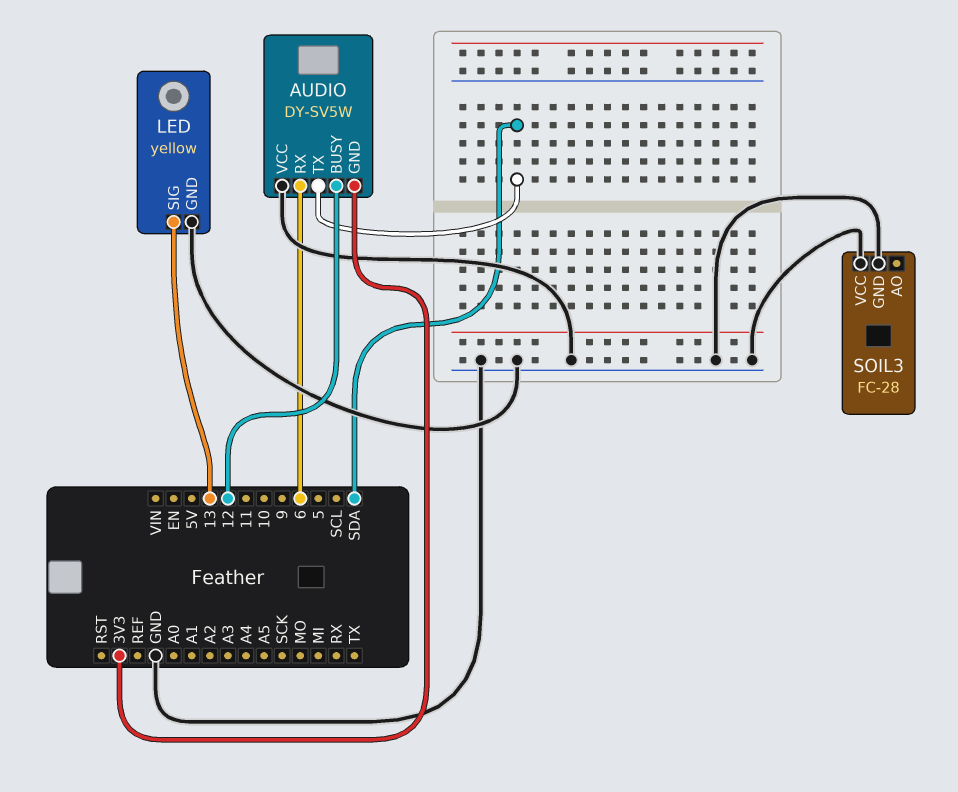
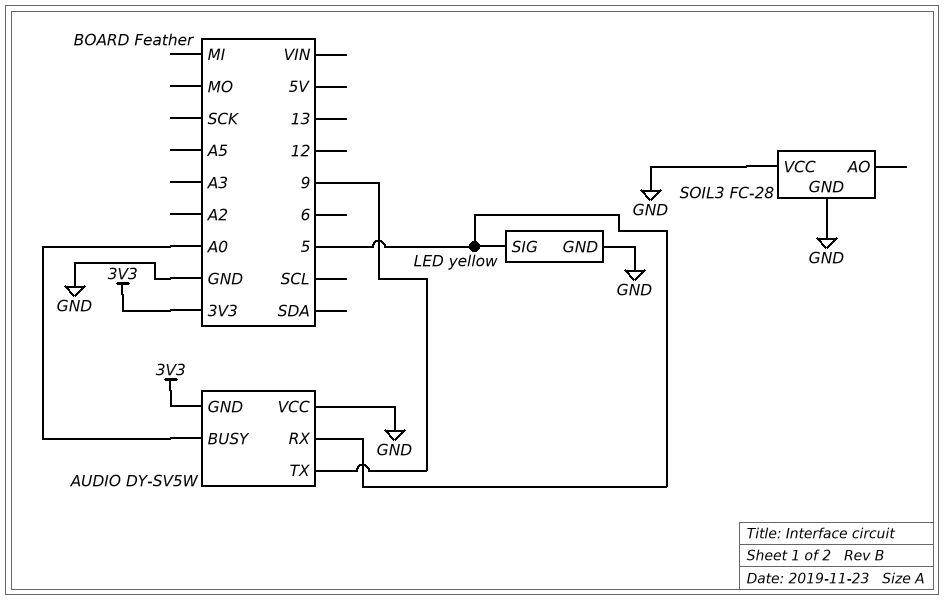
AUDIO pin BUSY: 12 -> A0
AUDIO pin RX: 6 -> 5
AUDIO pin TX: SDA -> 9
LED pin SIG: 13 -> 5

